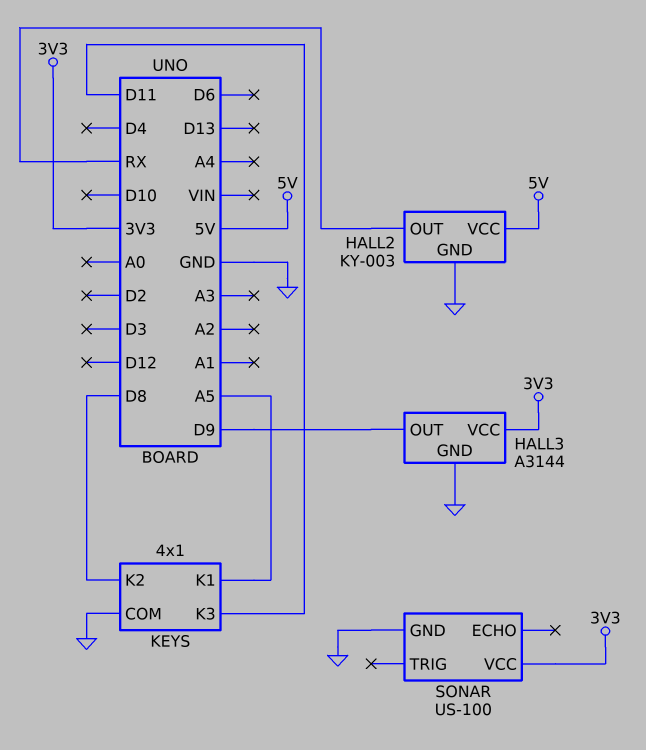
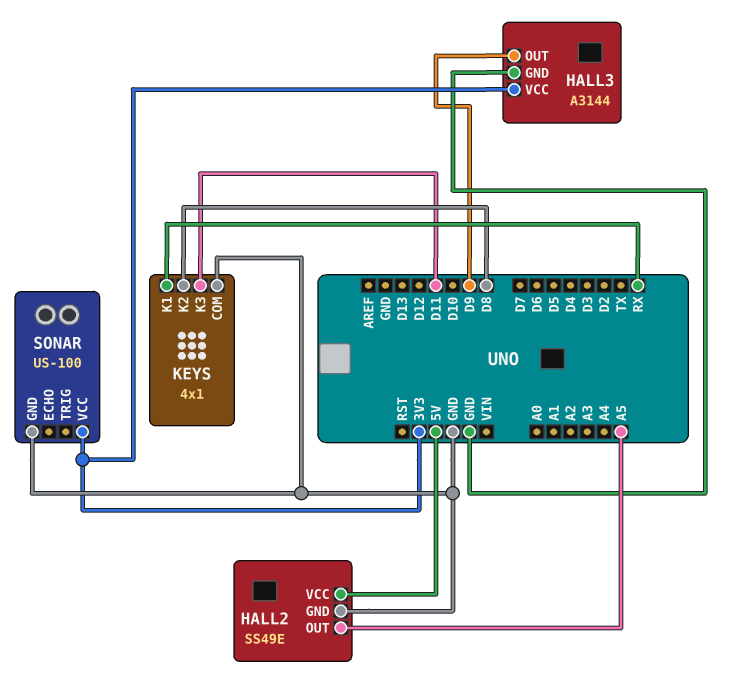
HALL2: KY-003 -> SS49E
HALL2 pin OUT: RX -> A5
KEYS pin K1: A5 -> RX

